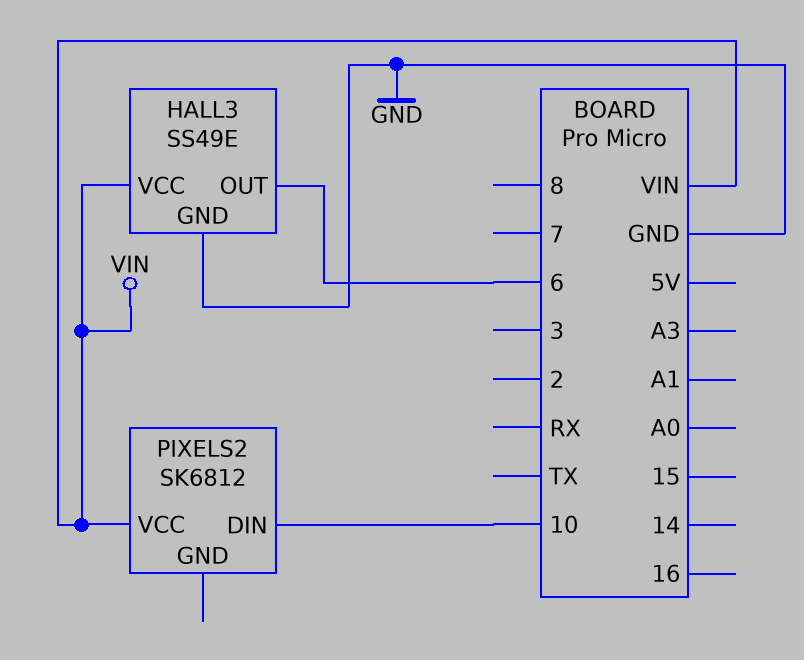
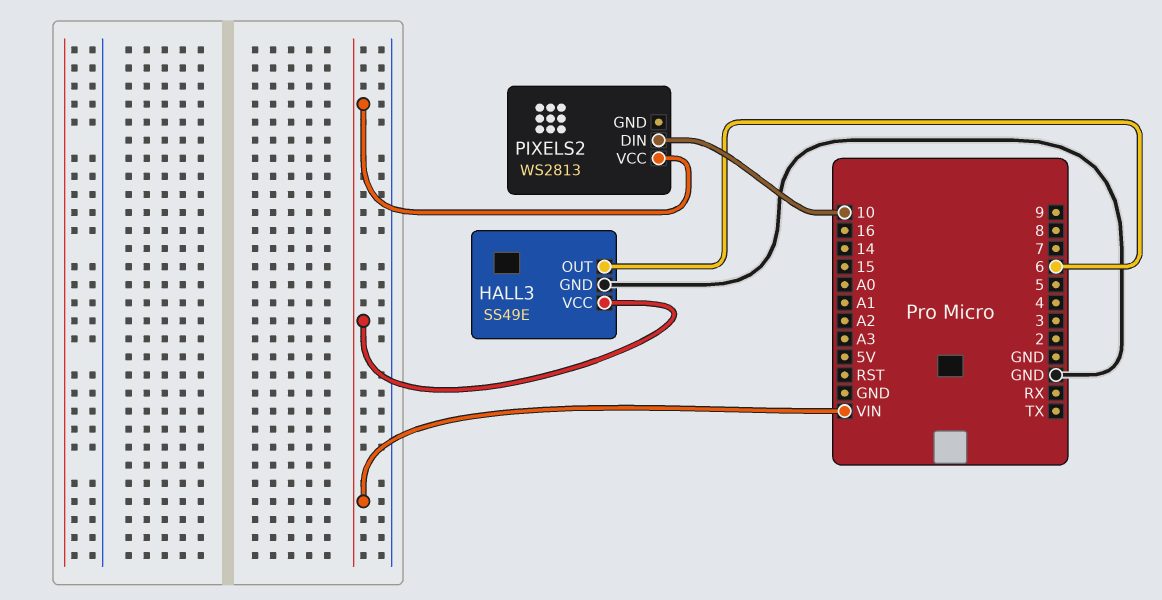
PIXELS2: SK6812 -> WS2813

